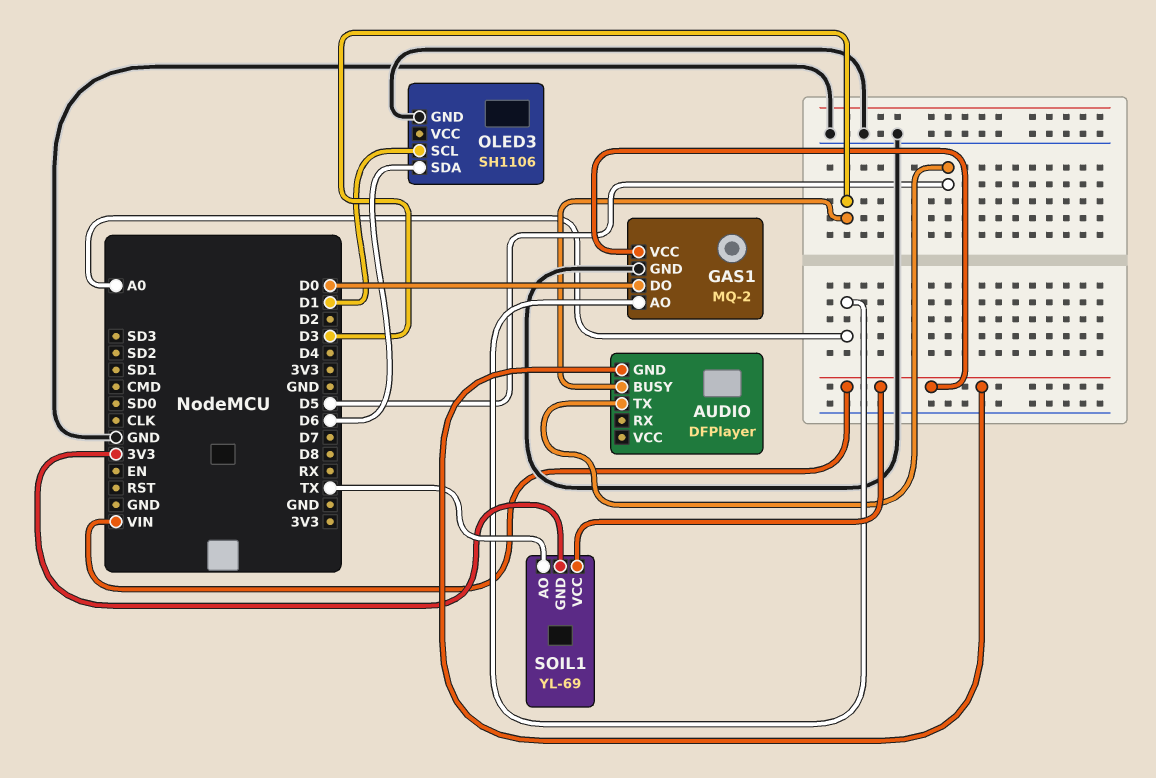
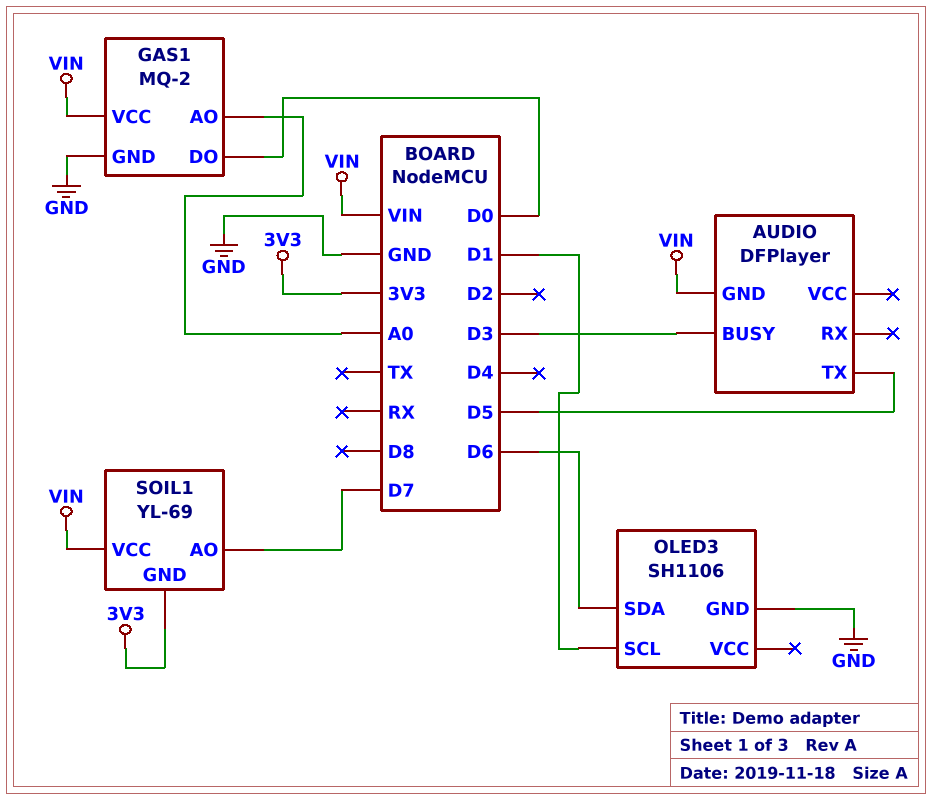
SOIL1 pin AO: TX -> D7

